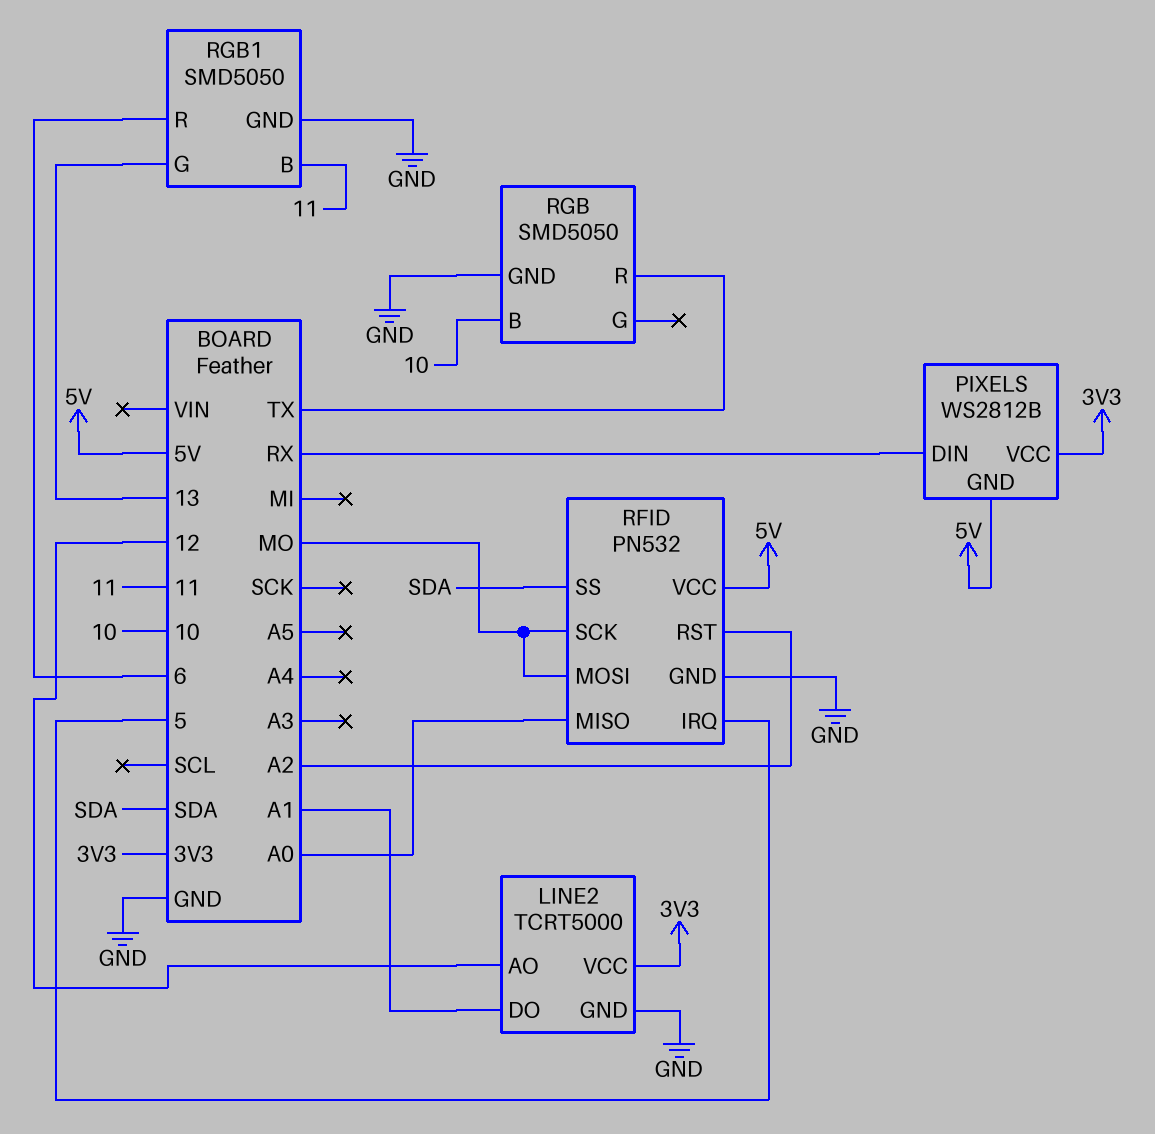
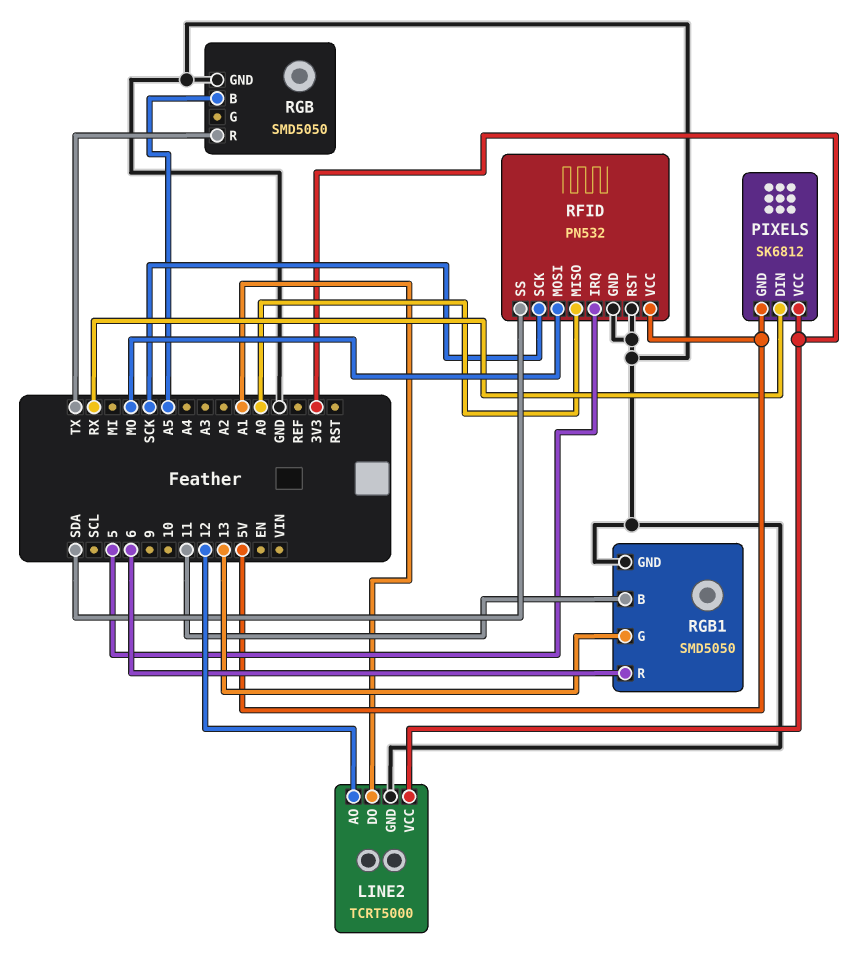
PIXELS: WS2812B -> SK6812
RFID pin RST: A2 -> GND
RFID pin SCK: MO -> SCK
RGB pin B: 10 -> A5

